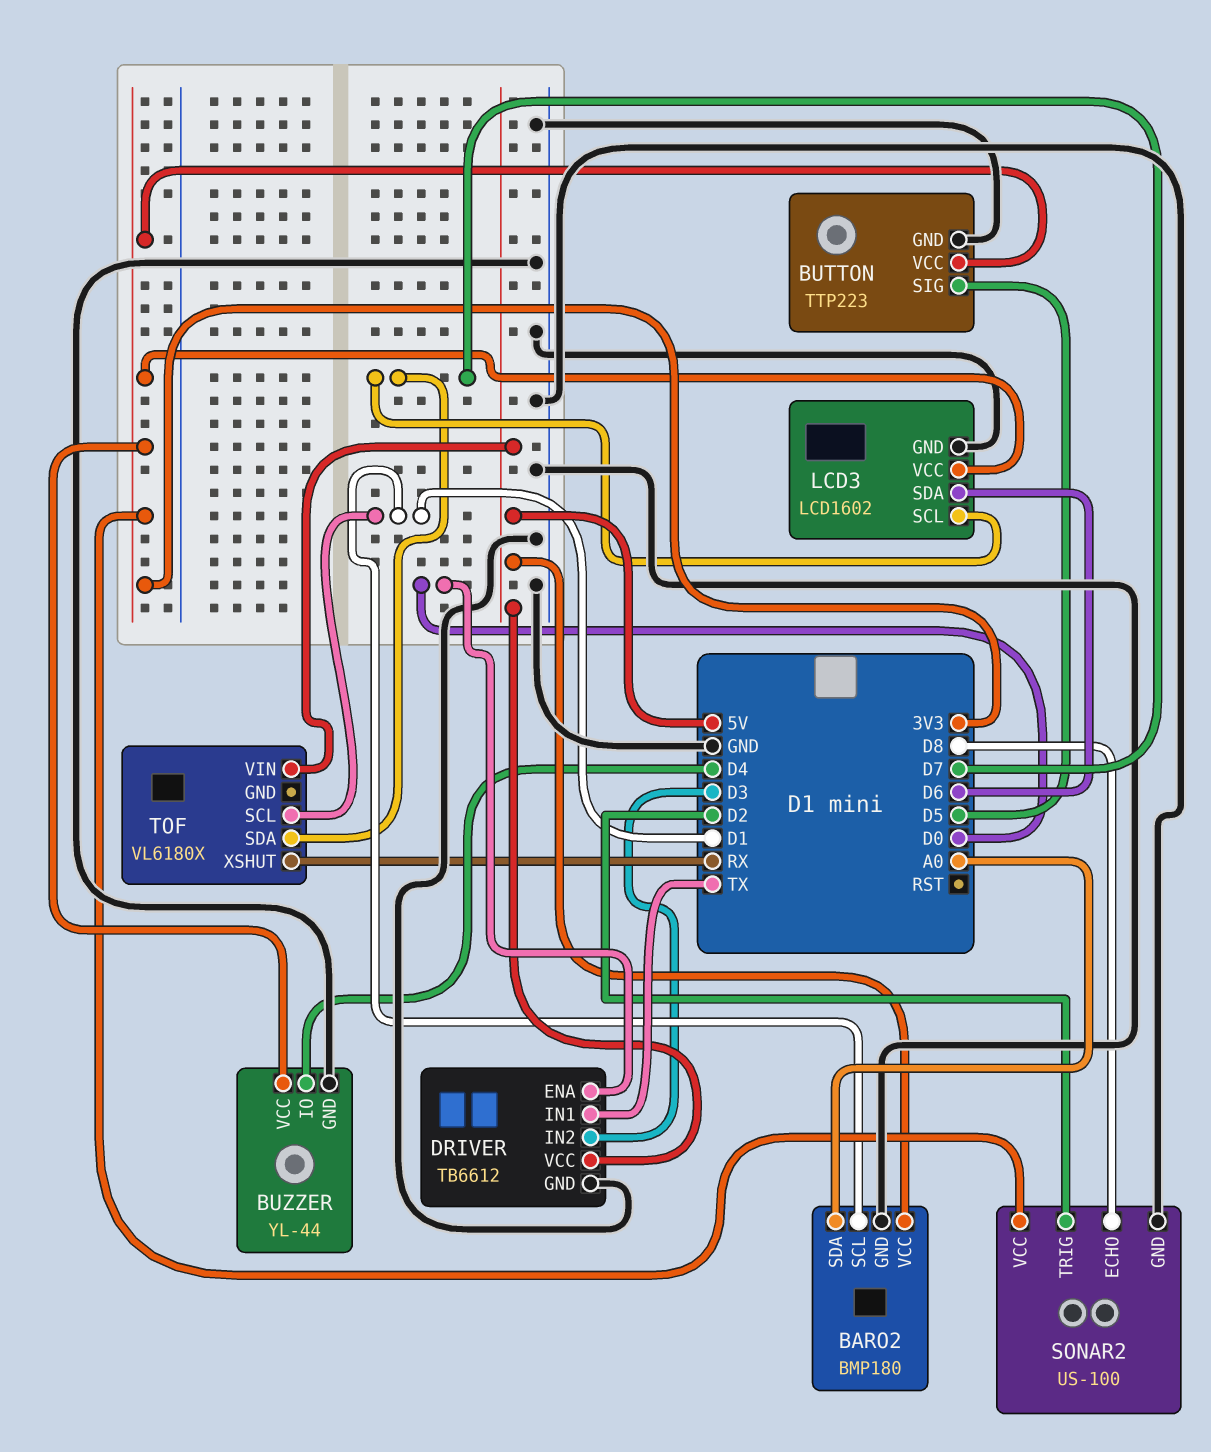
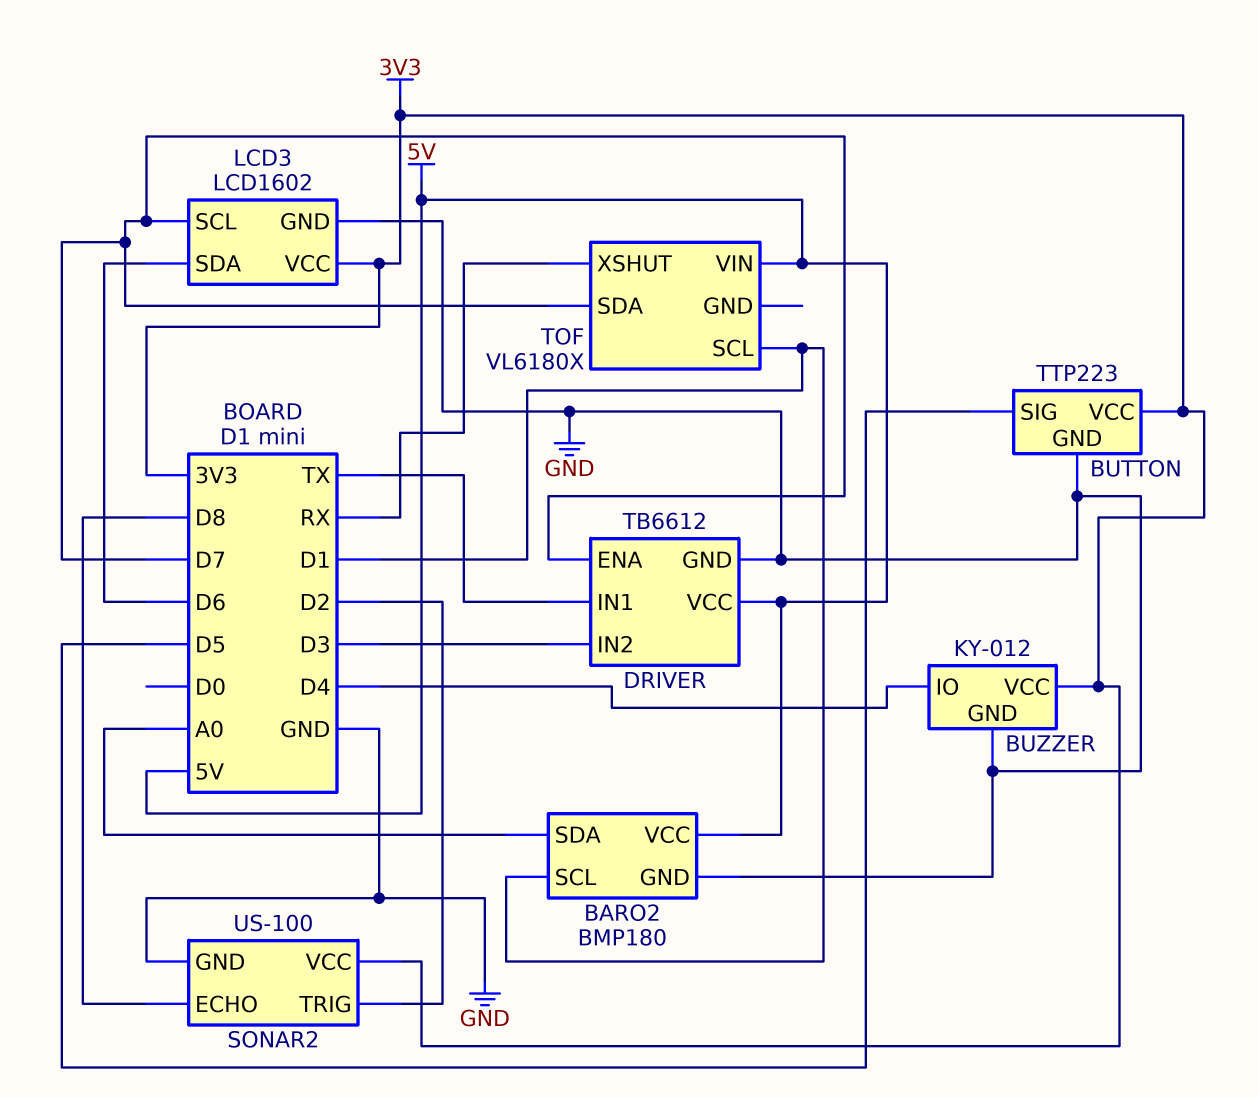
BUZZER: YL-44 -> KY-012
DRIVER pin ENA: D0 -> D7

